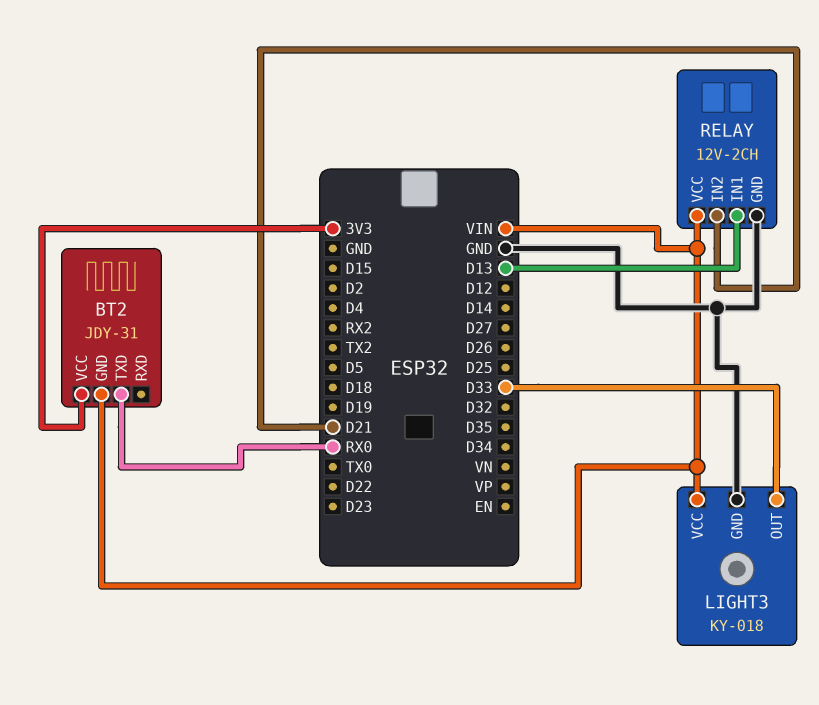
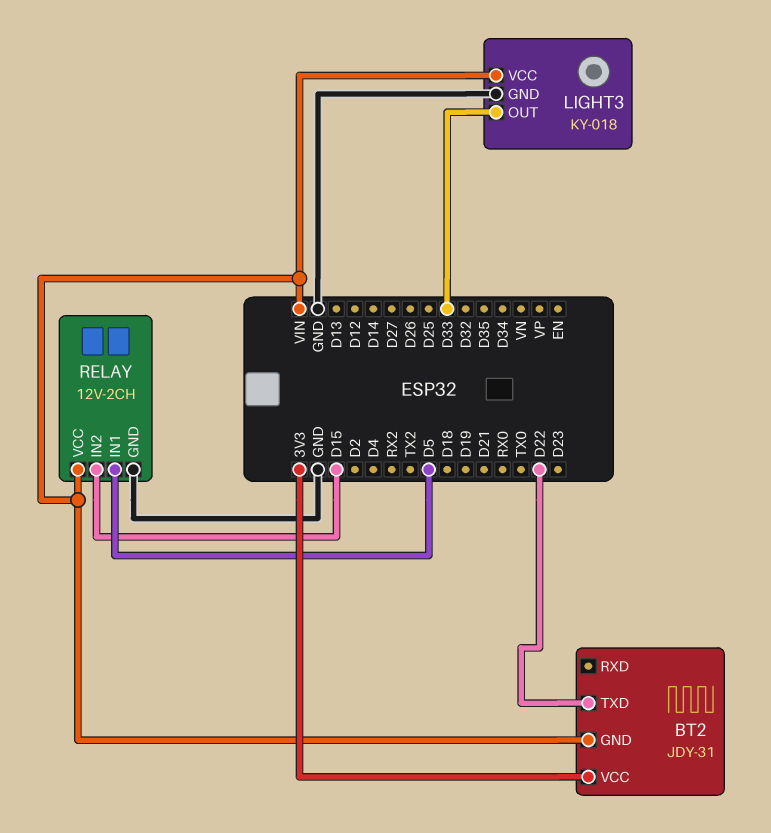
BT2 pin TXD: RX0 -> D22
RELAY pin IN1: D13 -> D5
RELAY pin IN2: D21 -> D15

